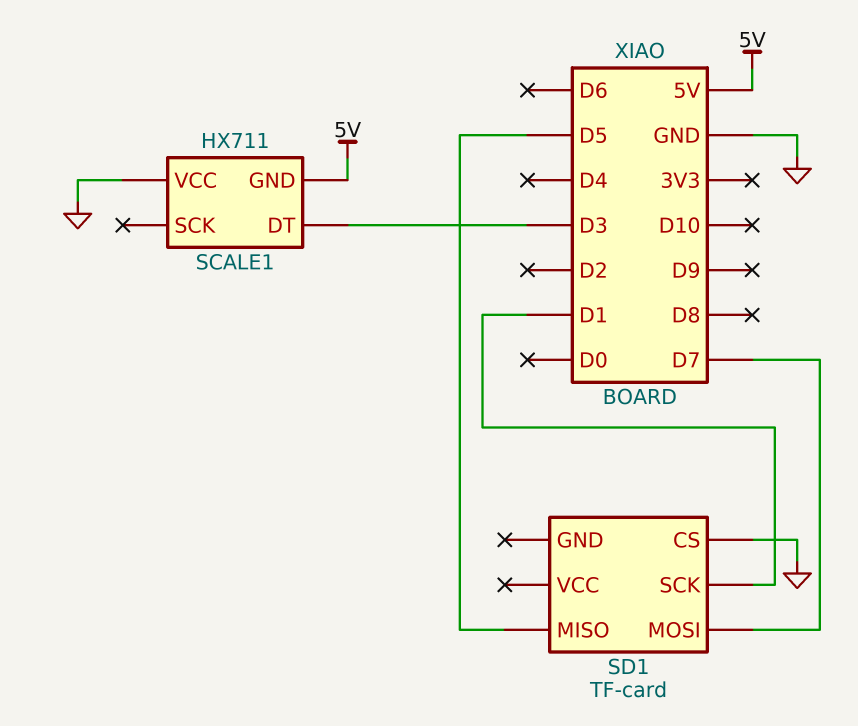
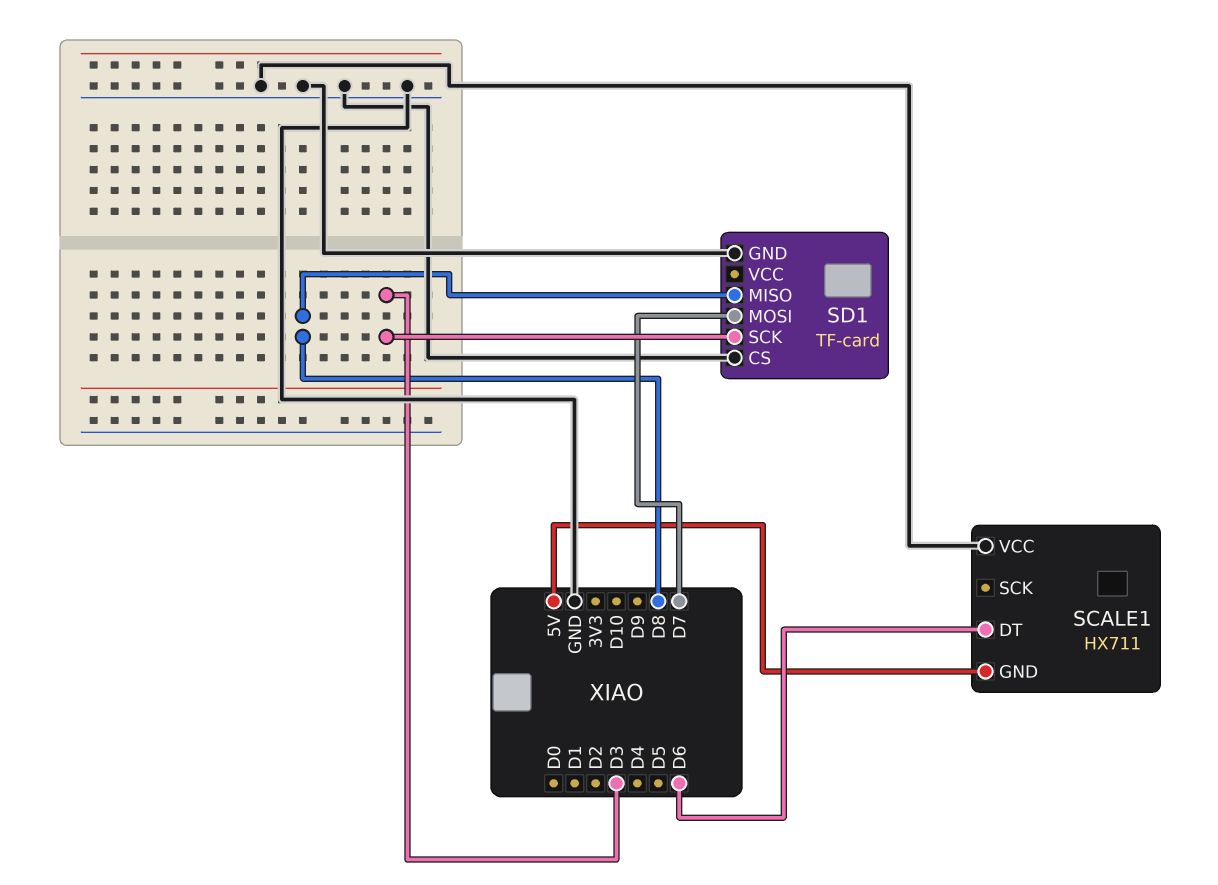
SCALE1 pin DT: D3 -> D6
SD1 pin GND: none -> GND
SD1 pin MISO: D5 -> D8
SD1 pin SCK: D1 -> D3

